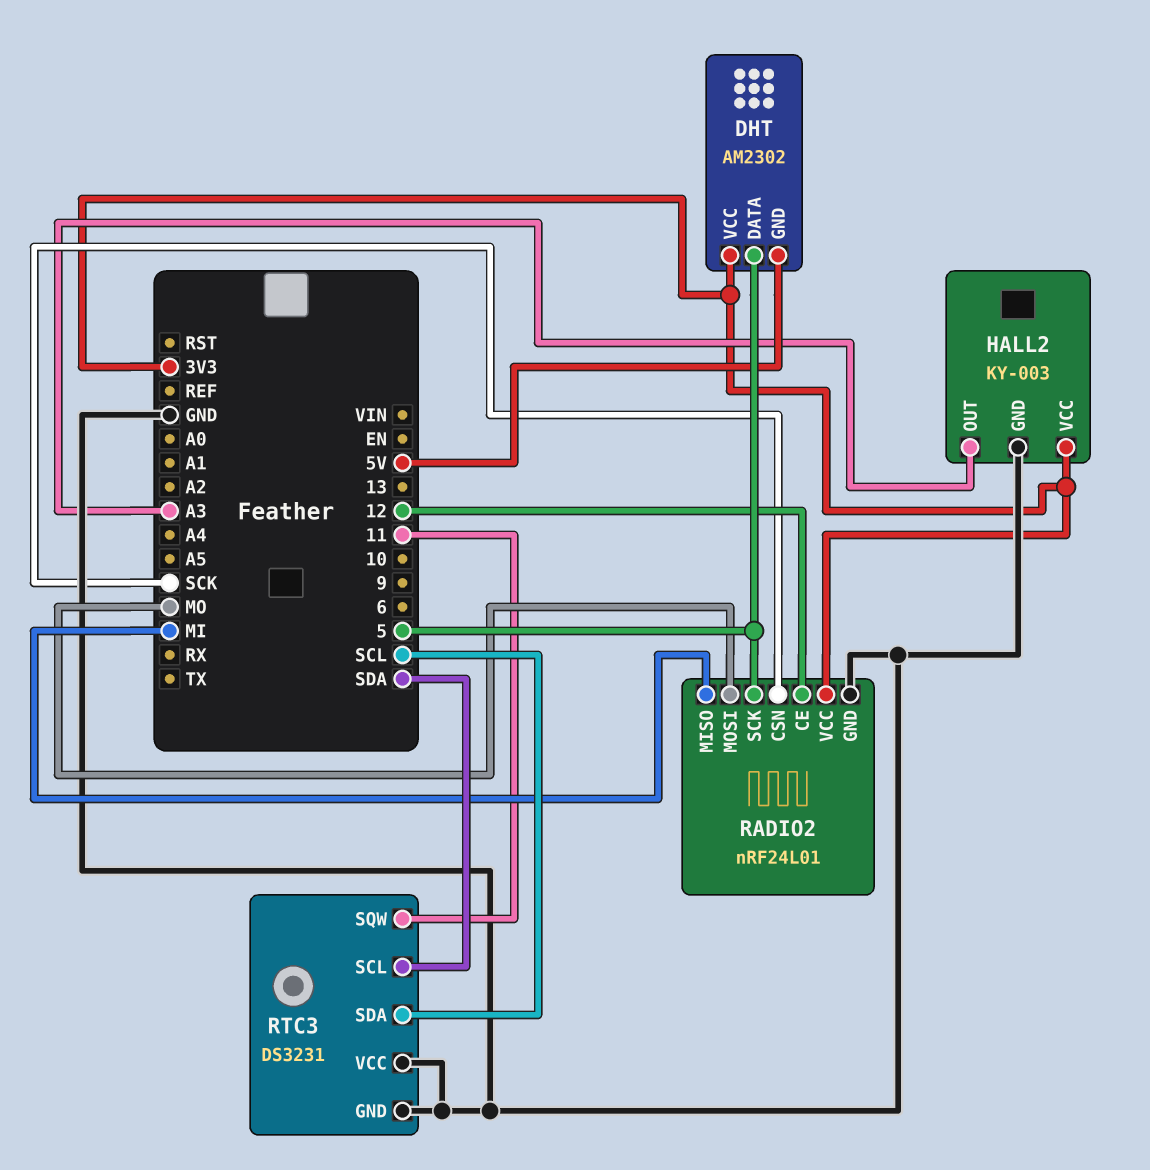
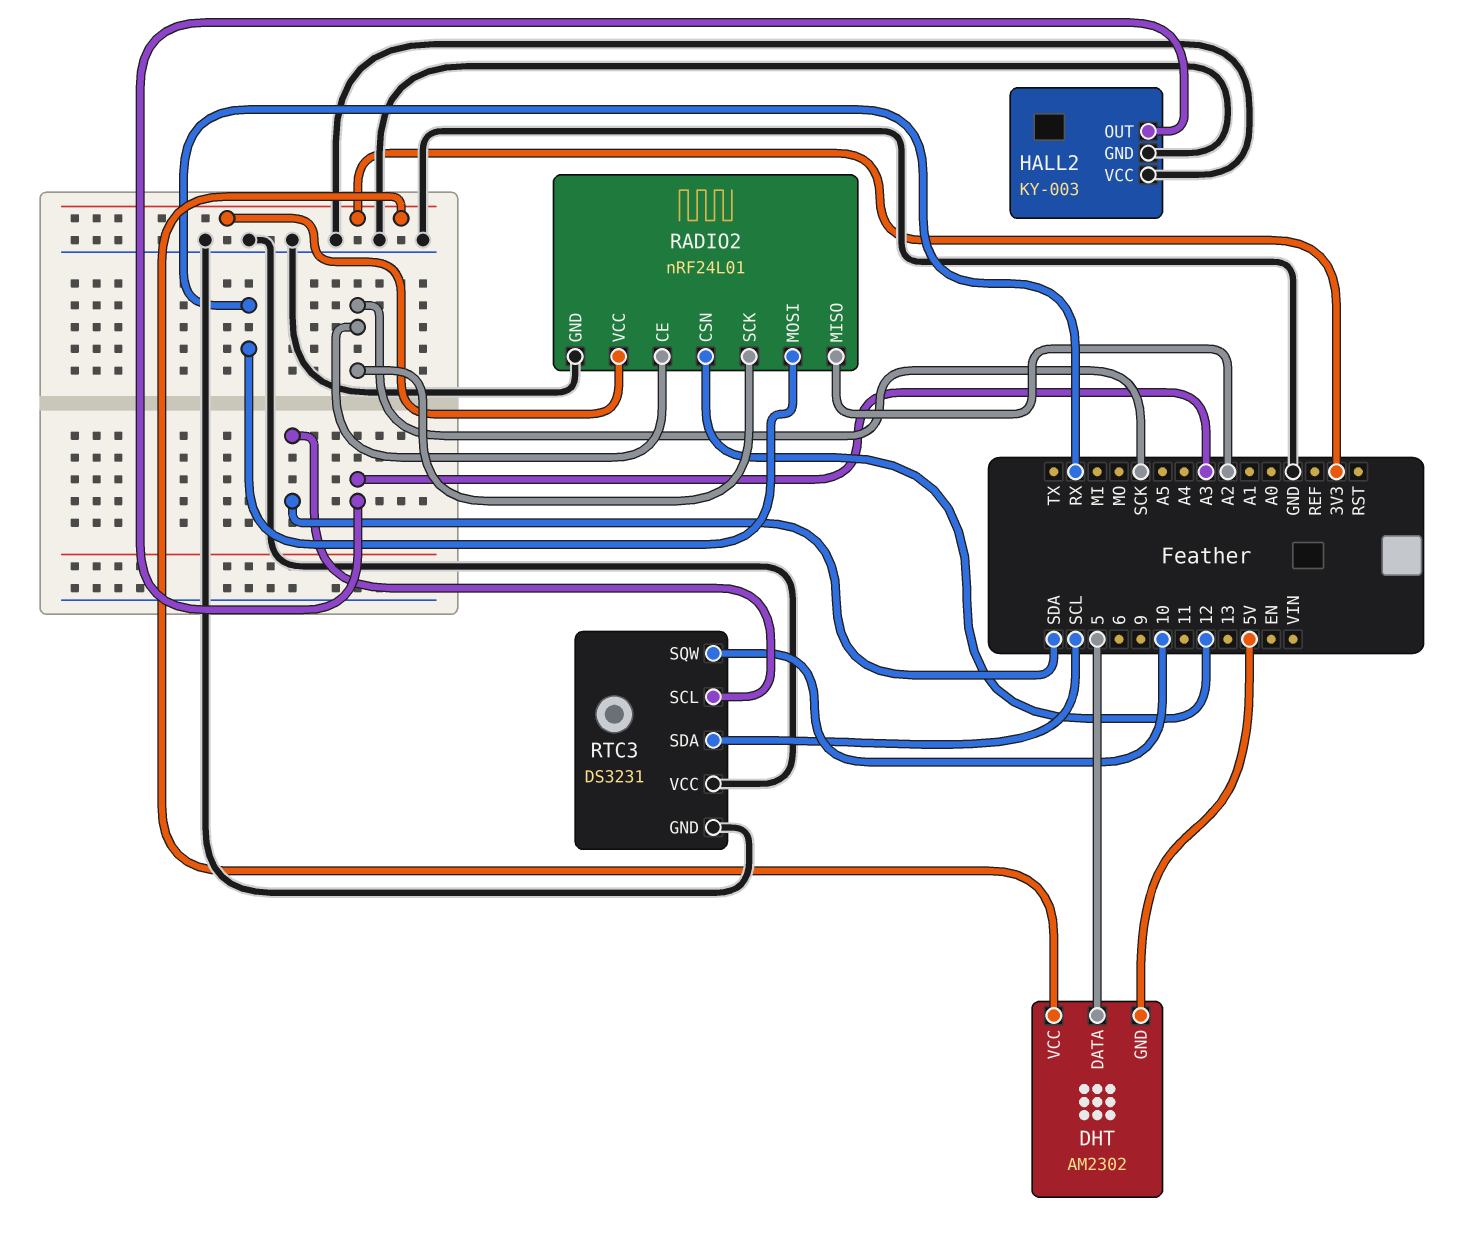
HALL2 pin VCC: 3V3 -> GND
RADIO2 pin CE: 12 -> SCK
RADIO2 pin CSN: SCK -> 12
RADIO2 pin MISO: MI -> A2
RADIO2 pin MOSI: MO -> RX
RADIO2 pin SCK: 5 -> SCK
RTC3 pin SQW: 11 -> 10

